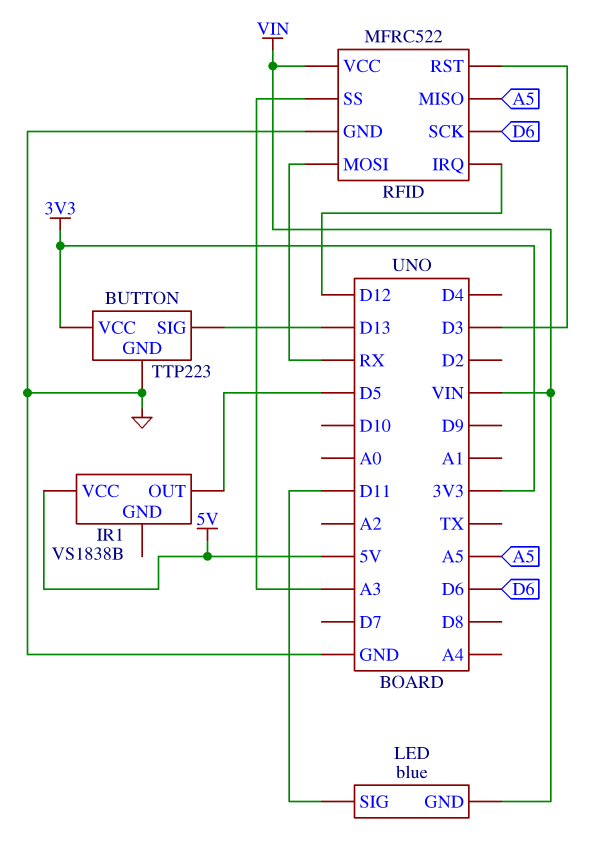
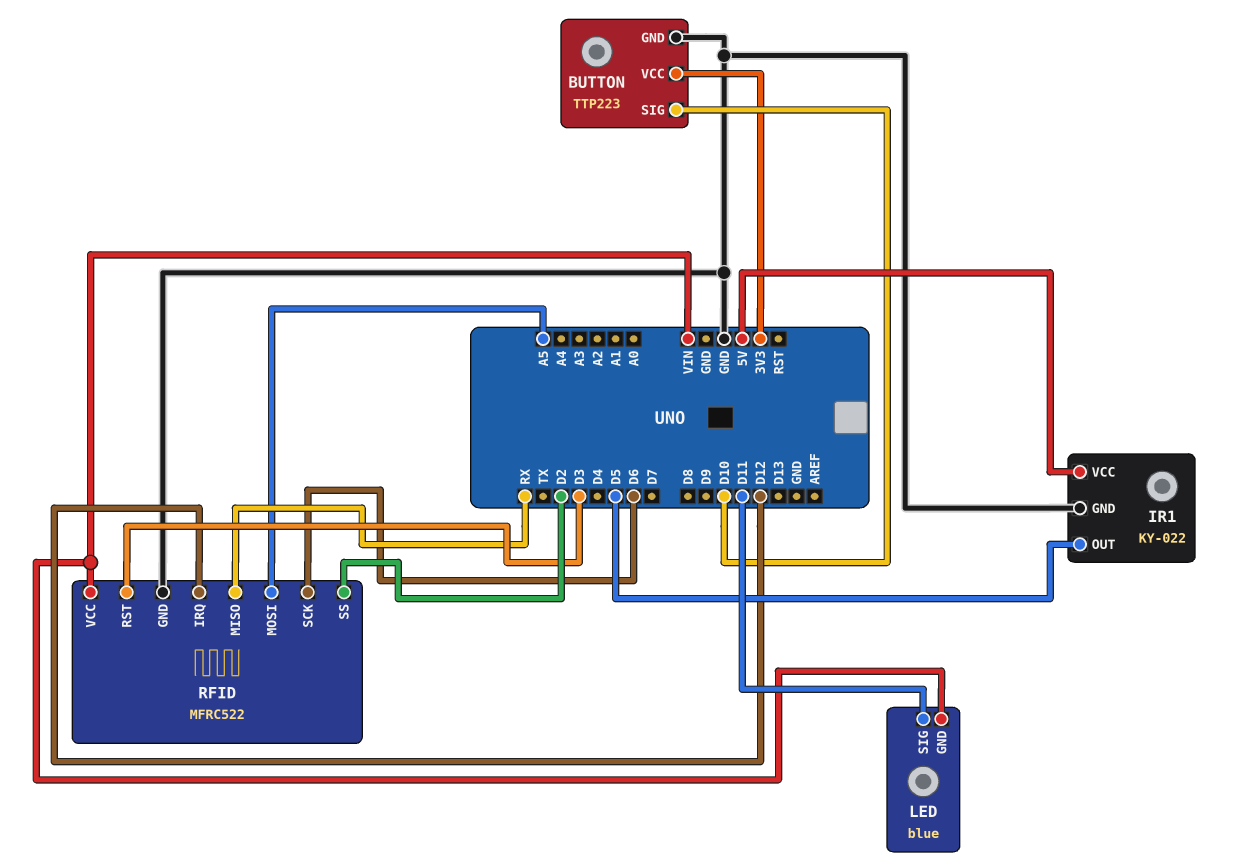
BUTTON pin SIG: D13 -> D10
IR1: VS1838B -> KY-022
IR1 pin GND: none -> GND
RFID pin MISO: A5 -> RX
RFID pin MOSI: RX -> A5
RFID pin SS: A3 -> D2

